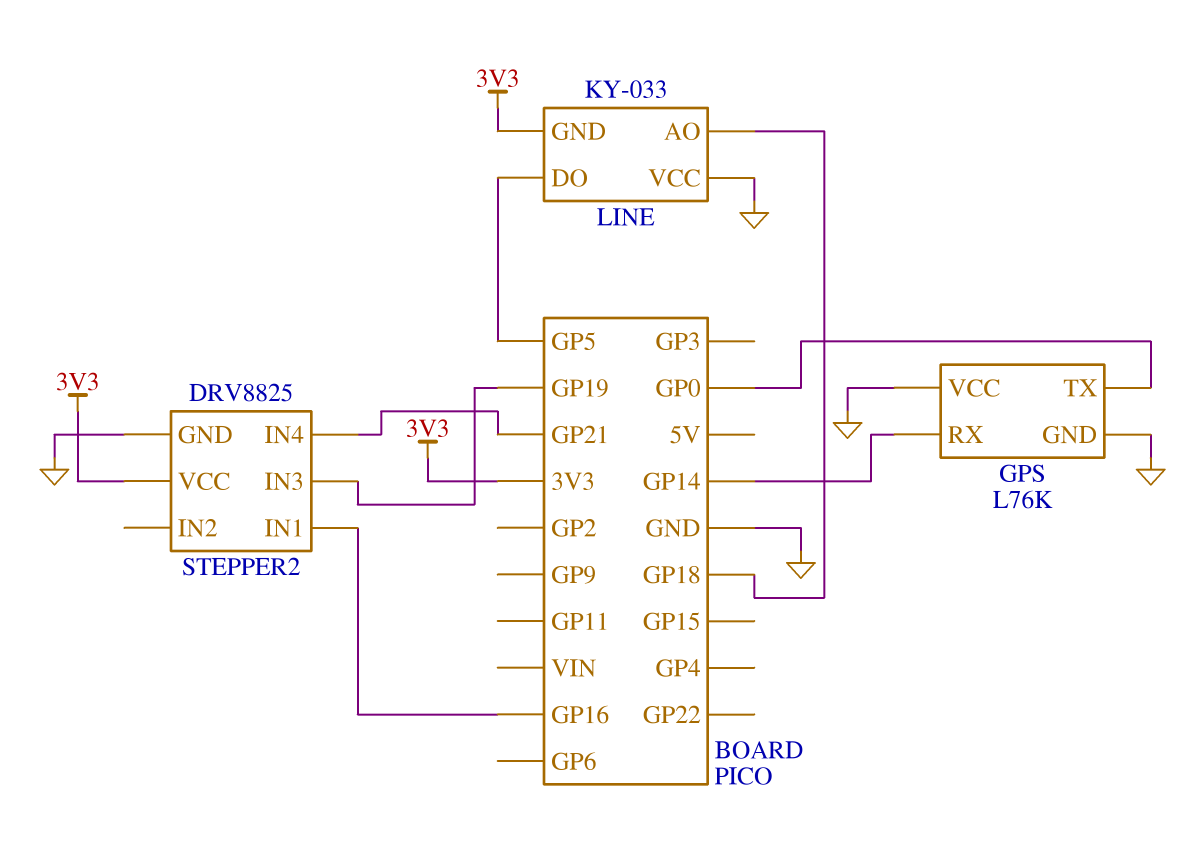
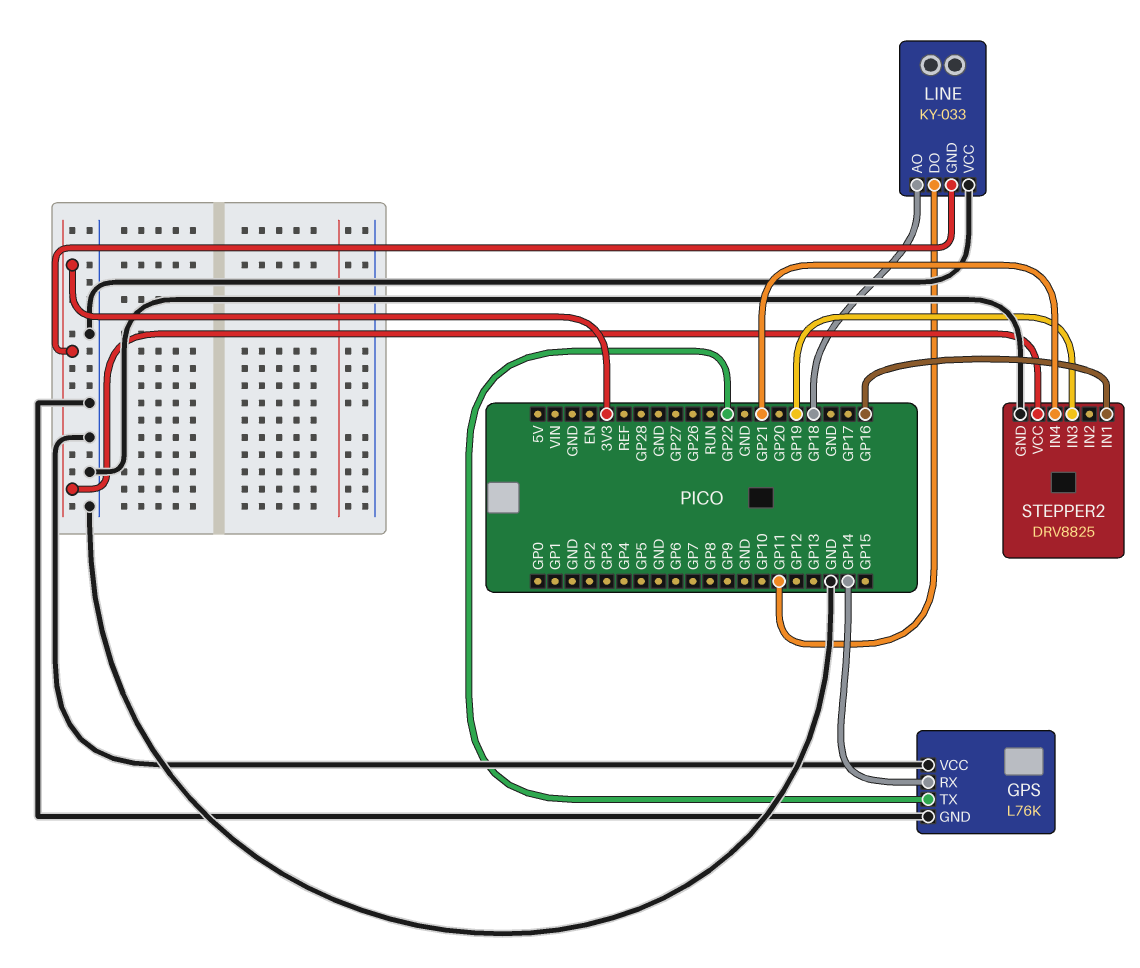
GPS pin TX: GP0 -> GP22
LINE pin DO: GP5 -> GP11

